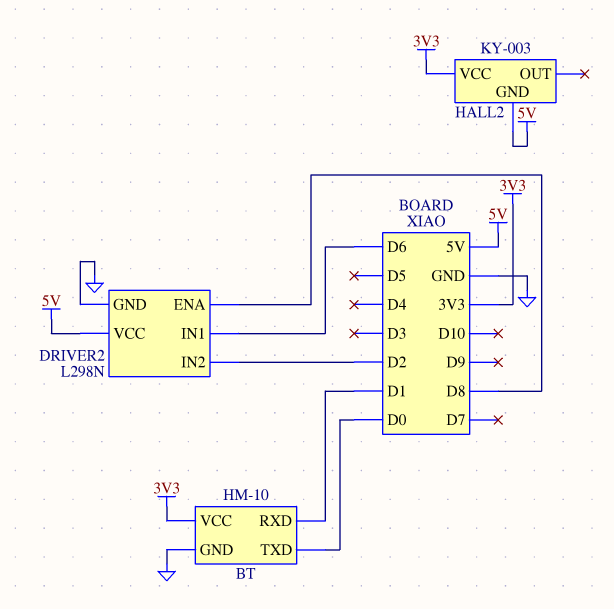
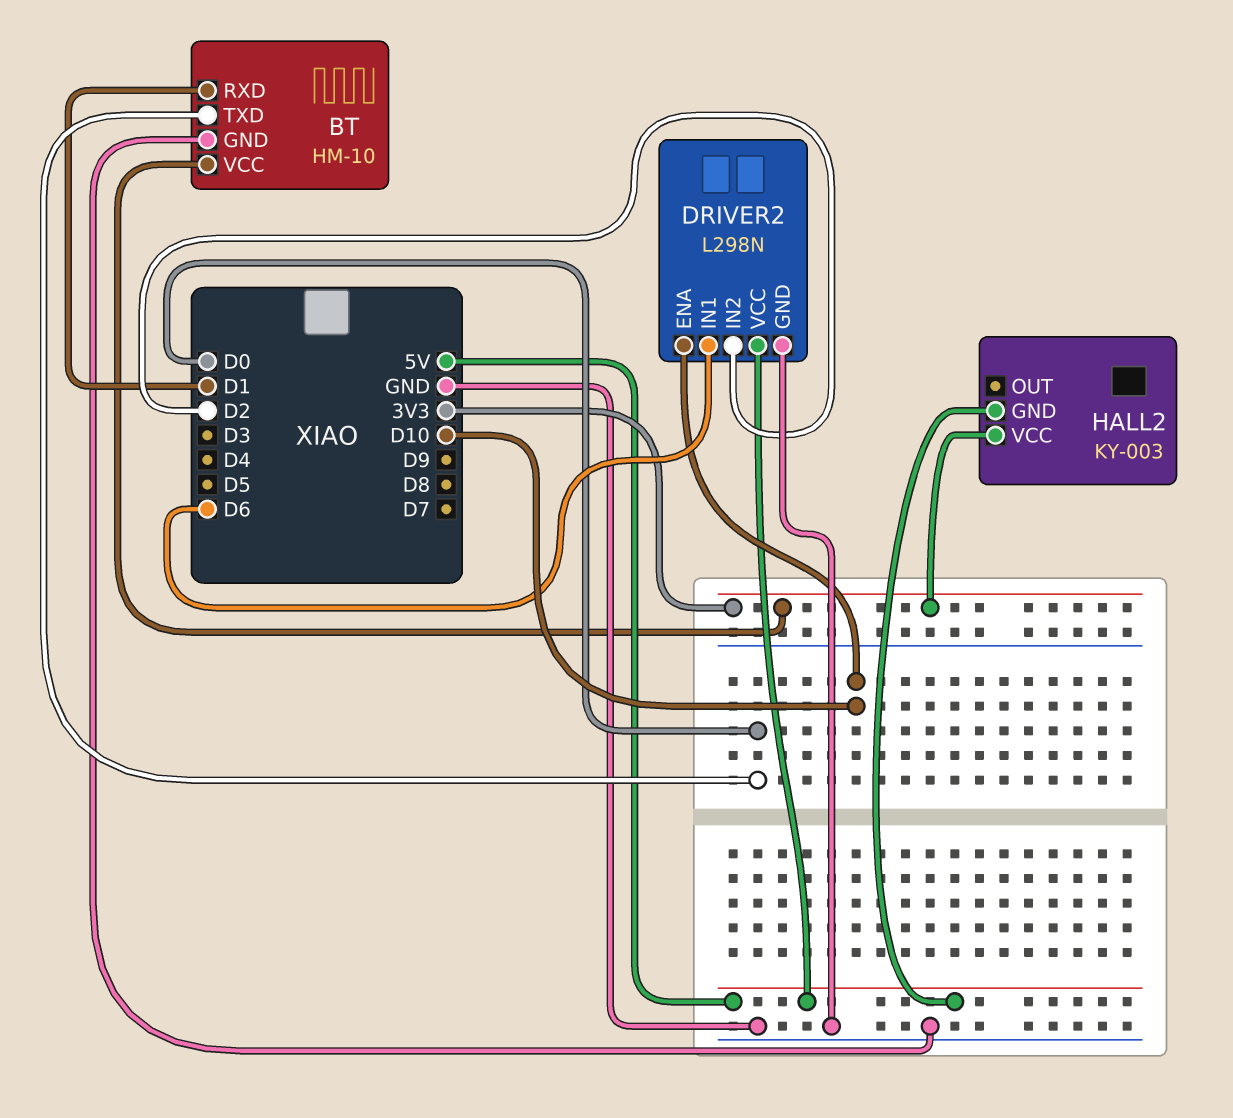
DRIVER2 pin ENA: D8 -> D10

